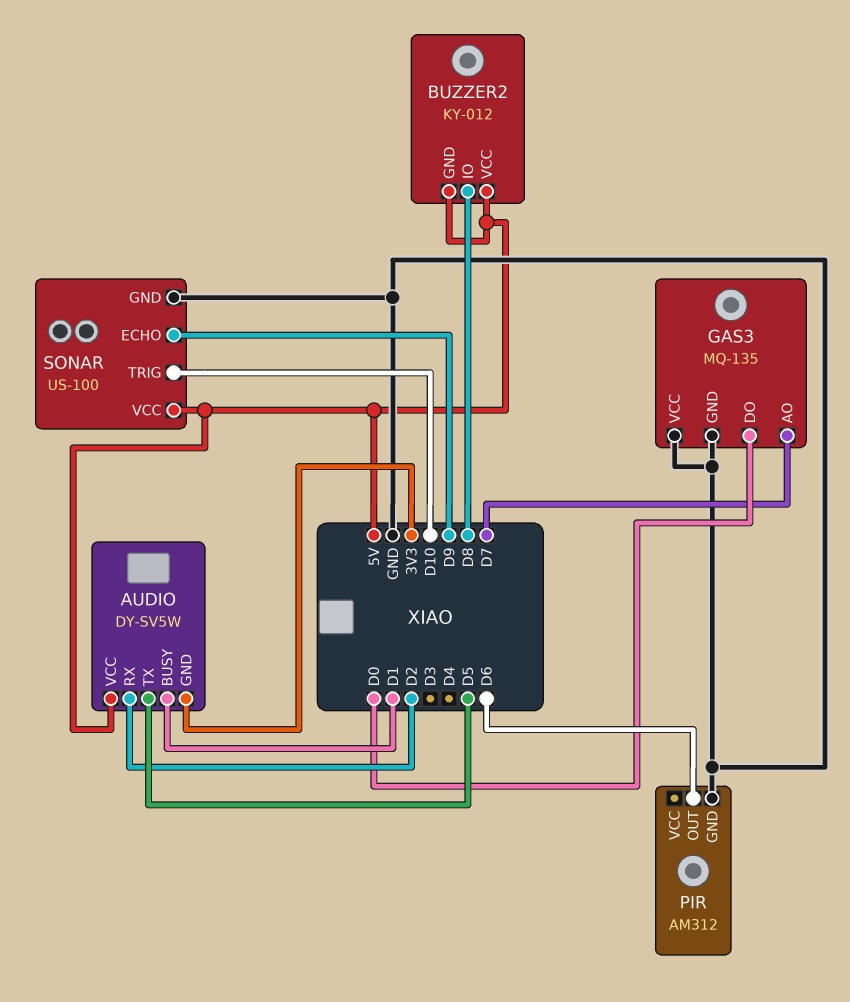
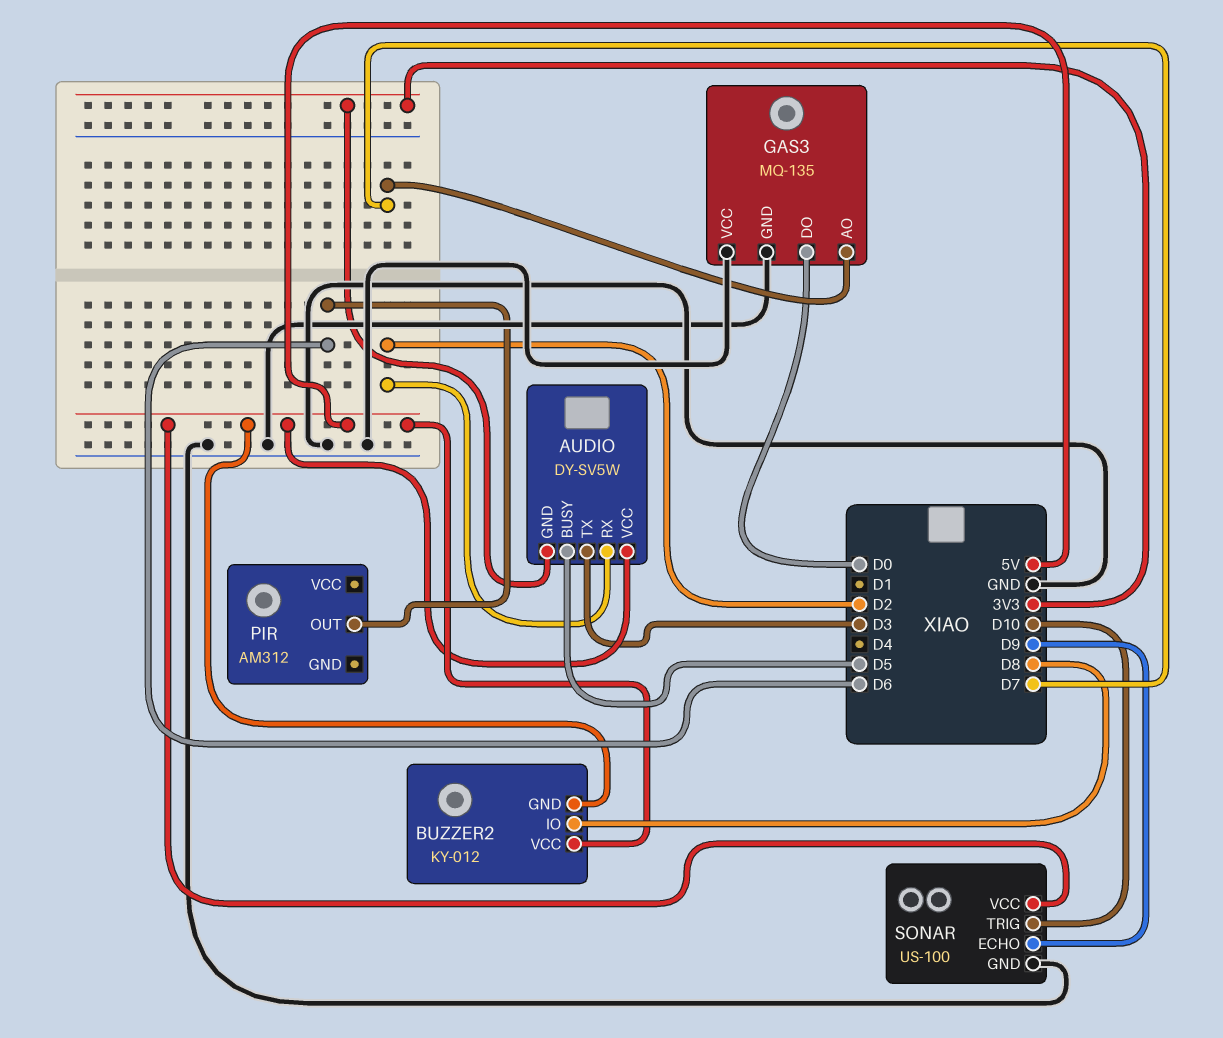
AUDIO pin BUSY: D1 -> D5
AUDIO pin TX: D5 -> D3
PIR pin GND: GND -> none

